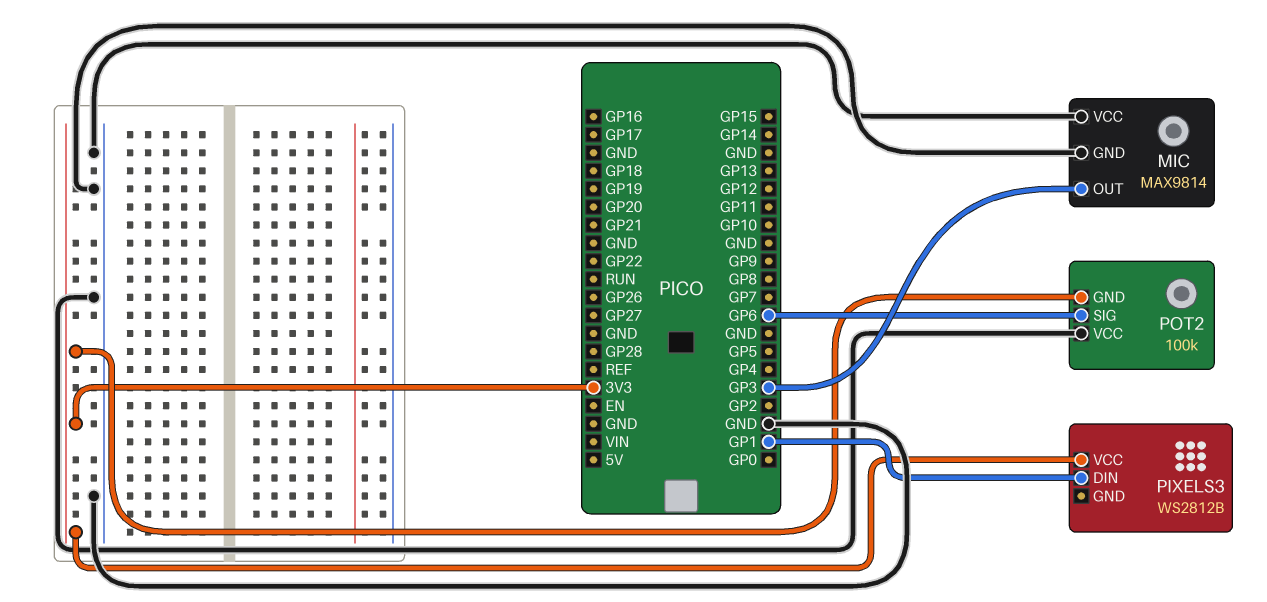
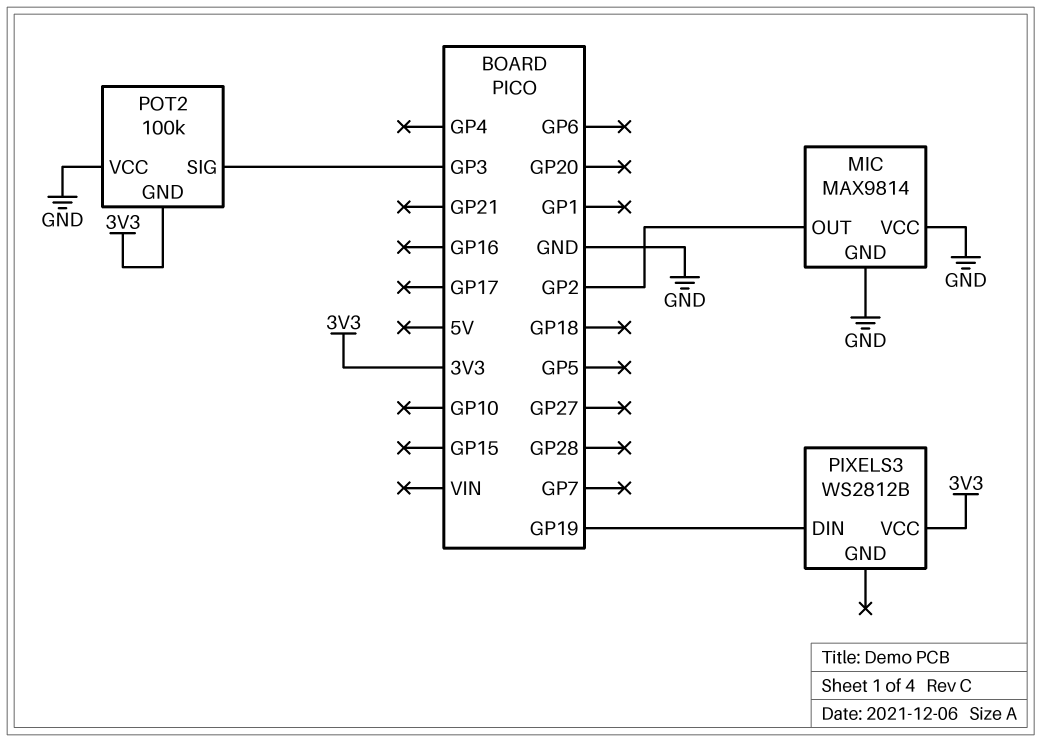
MIC pin OUT: GP3 -> GP2
PIXELS3 pin DIN: GP1 -> GP19
POT2 pin SIG: GP6 -> GP3

